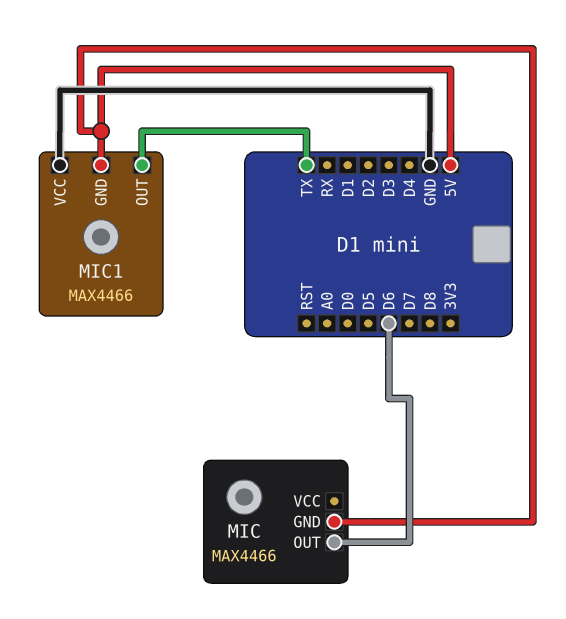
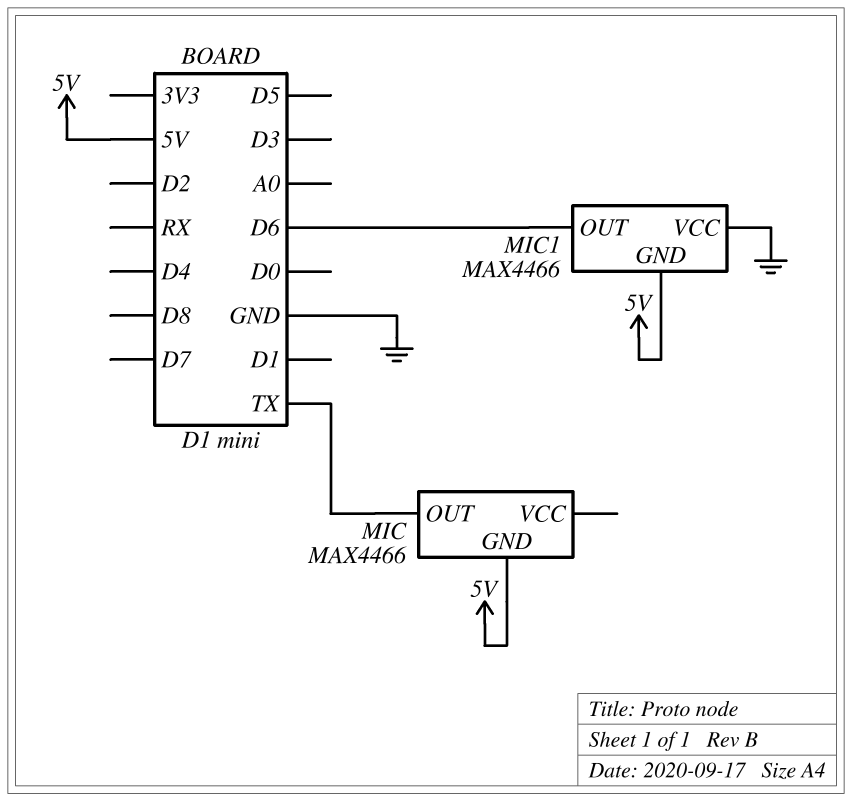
MIC pin OUT: D6 -> TX
MIC1 pin OUT: TX -> D6

